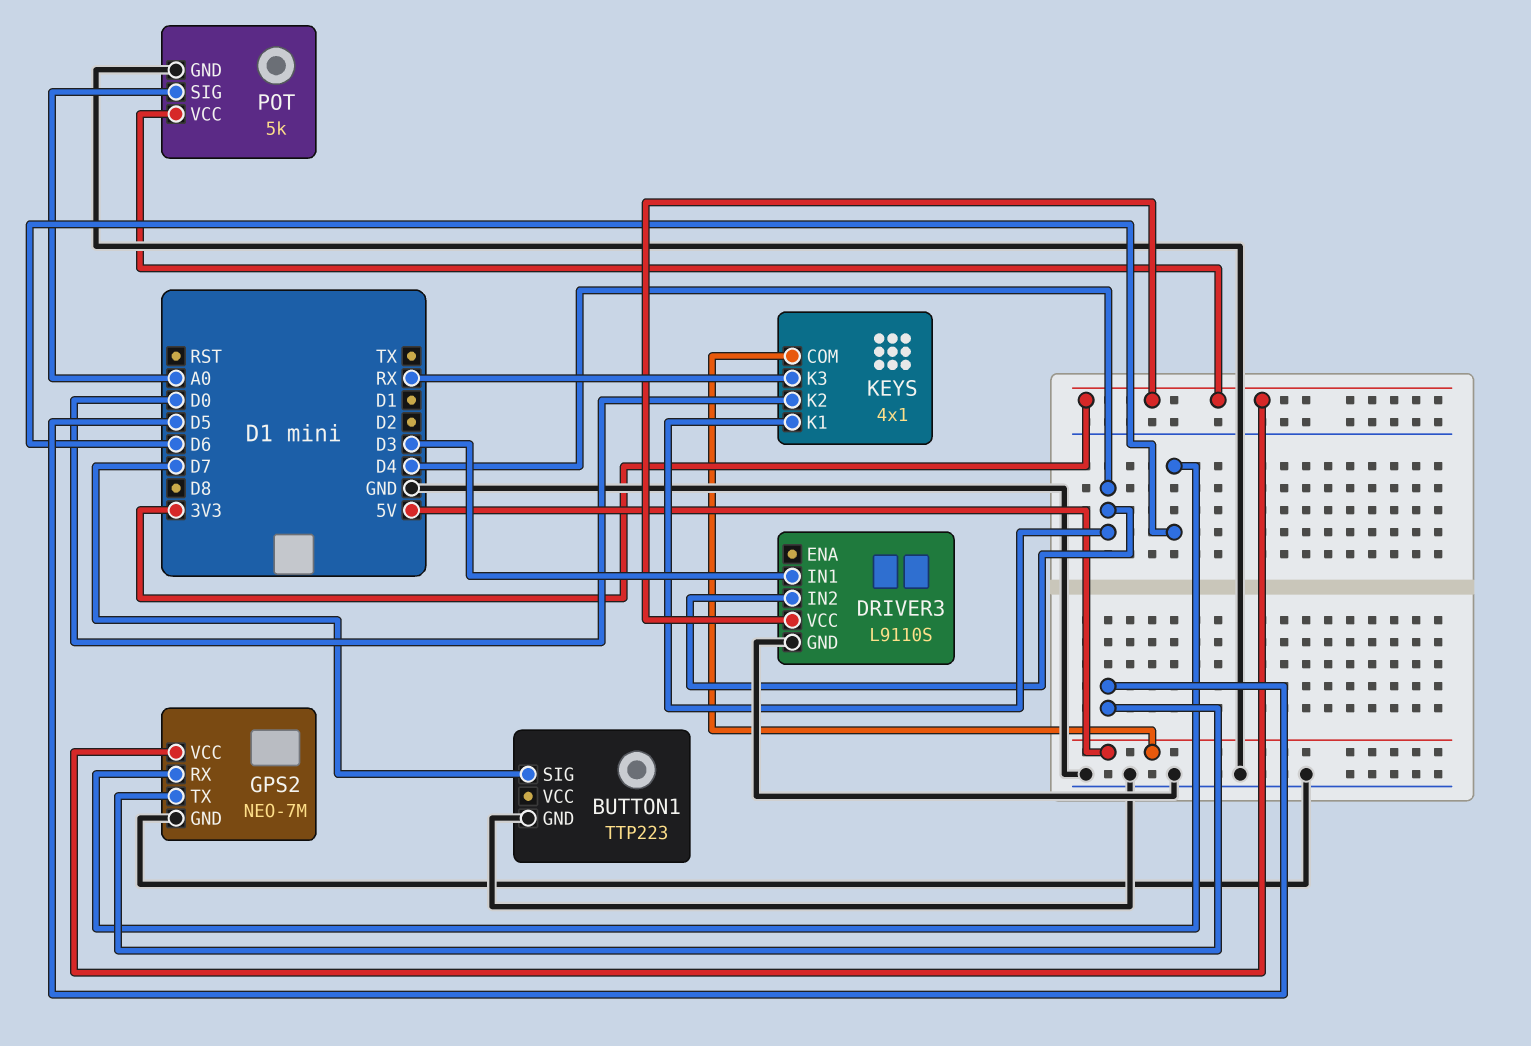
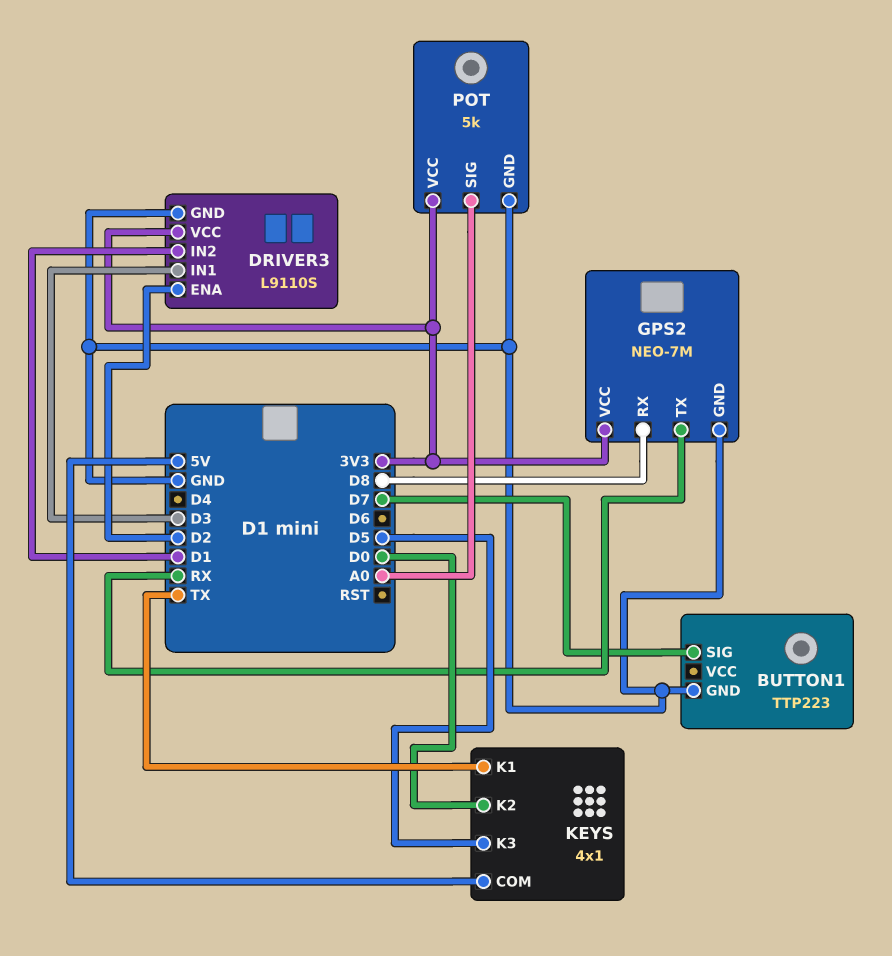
DRIVER3 pin ENA: none -> D2
DRIVER3 pin IN2: D4 -> D1
GPS2 pin RX: D6 -> D8
GPS2 pin TX: D5 -> RX
KEYS pin K1: D4 -> TX
KEYS pin K3: RX -> D5

